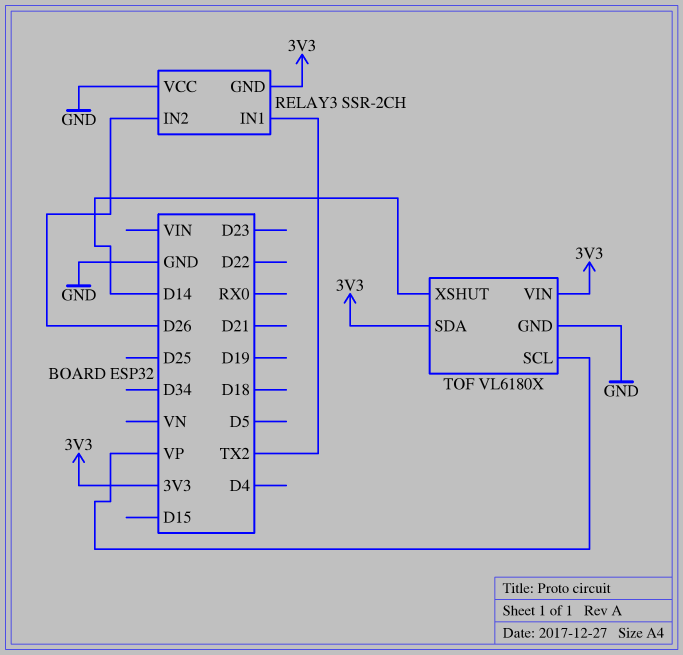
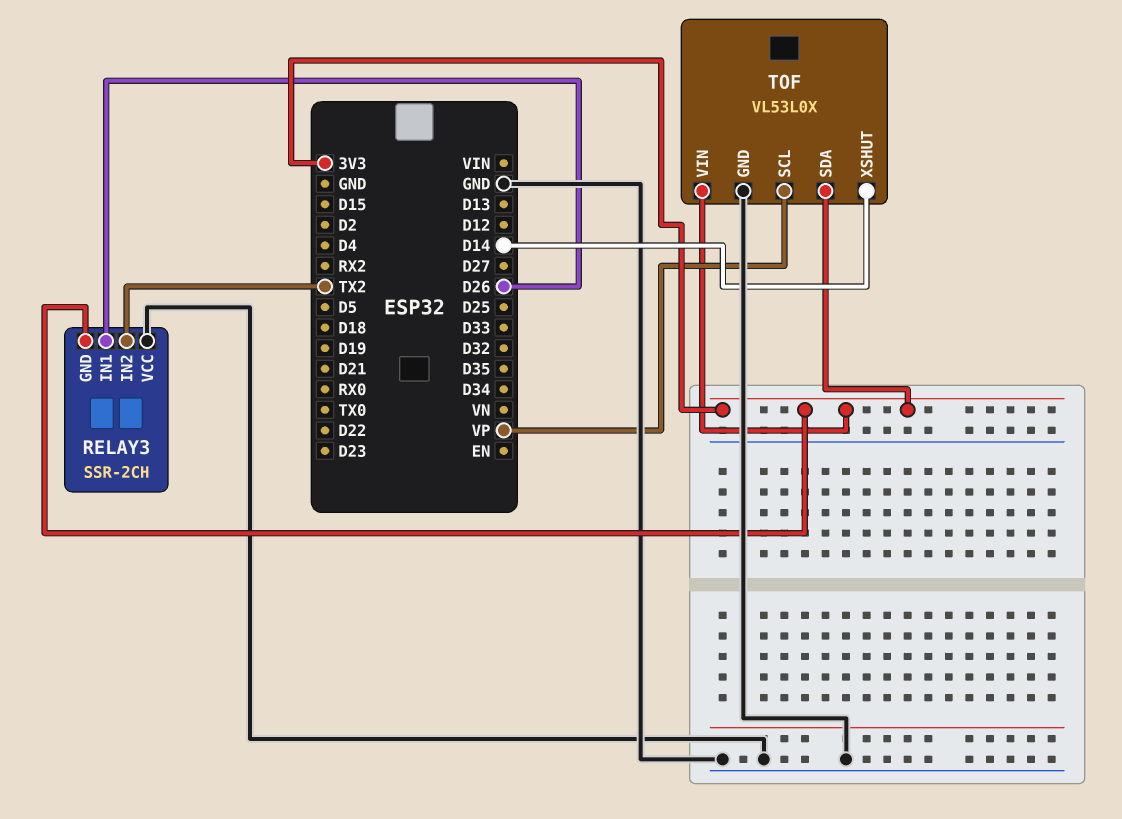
RELAY3 pin IN1: TX2 -> D26
RELAY3 pin IN2: D26 -> TX2
TOF: VL6180X -> VL53L0X

